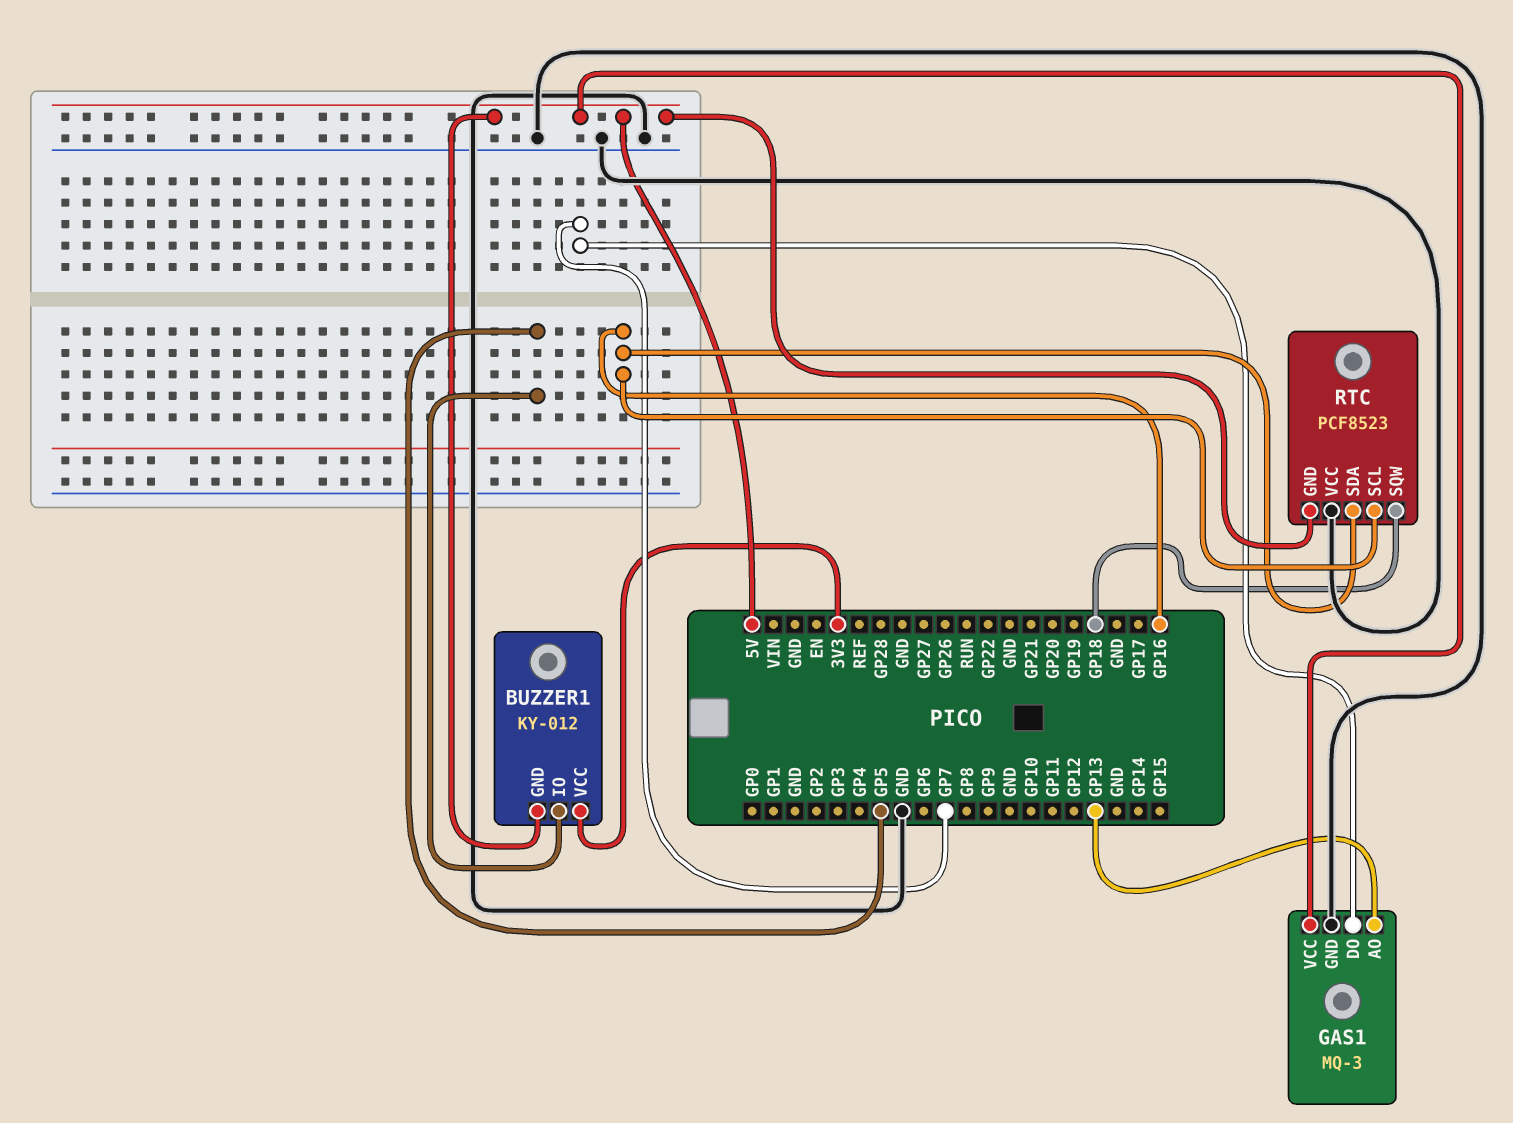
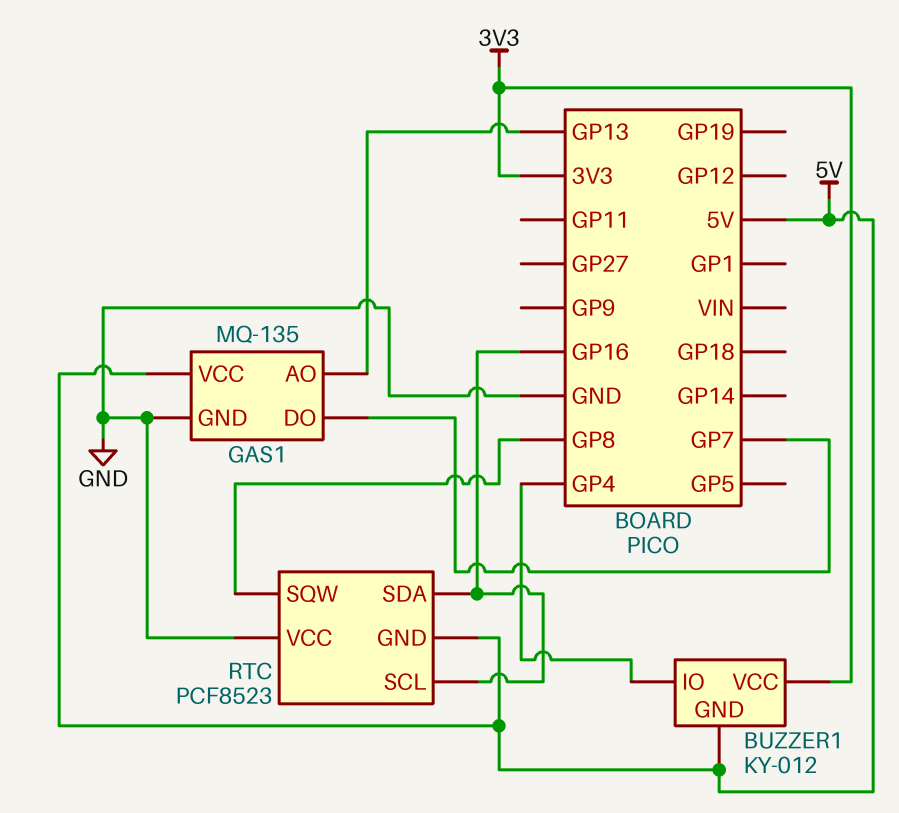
BUZZER1 pin IO: GP5 -> GP4
GAS1: MQ-3 -> MQ-135
RTC pin SQW: GP18 -> GP8

